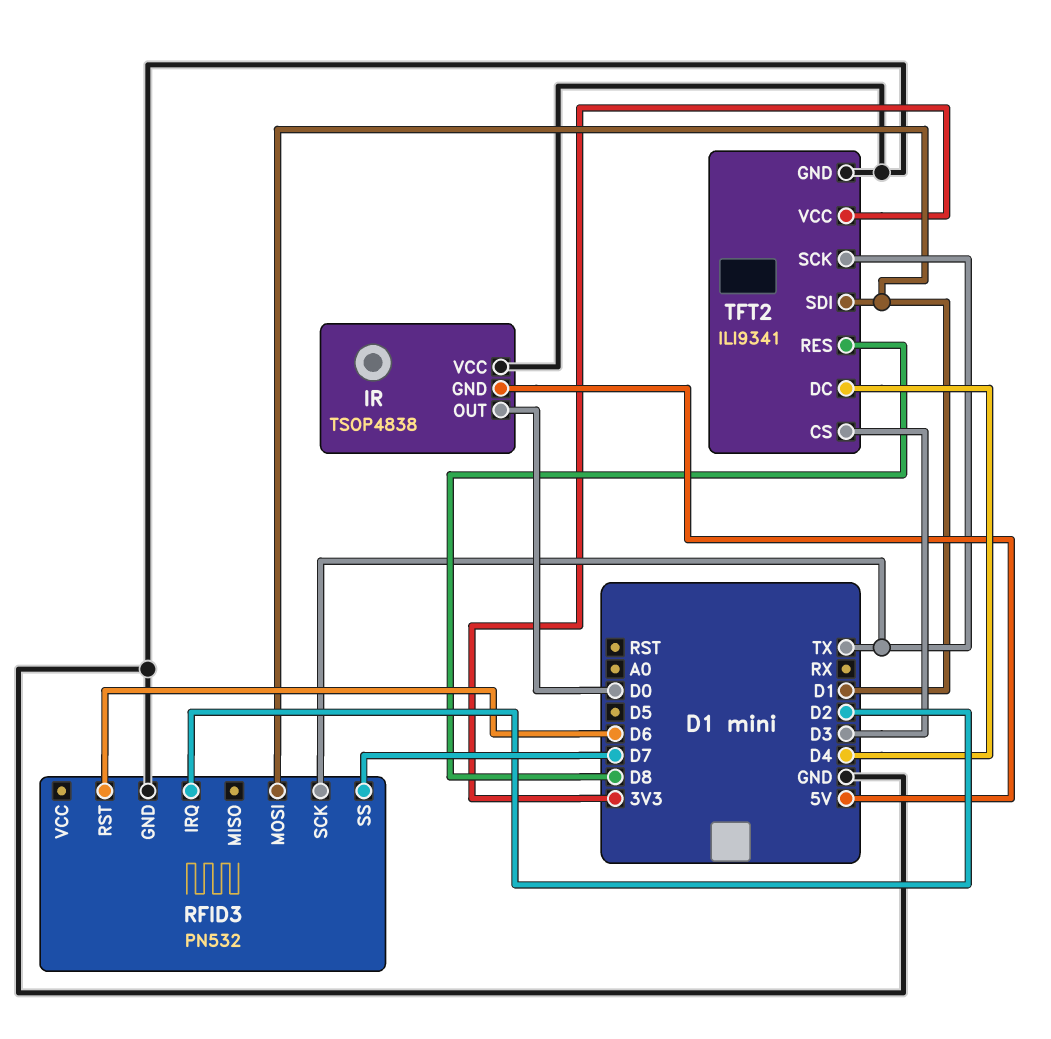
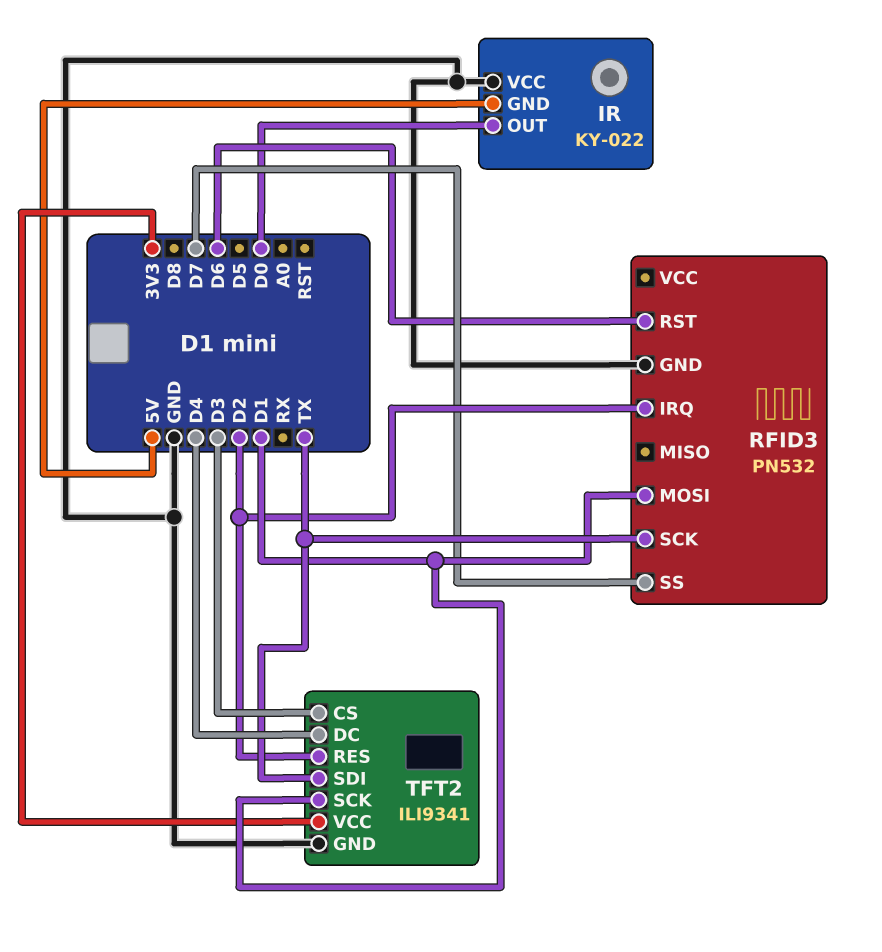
IR: TSOP4838 -> KY-022
TFT2 pin RES: D8 -> D2
TFT2 pin SCK: TX -> D1
TFT2 pin SDI: D1 -> TX

